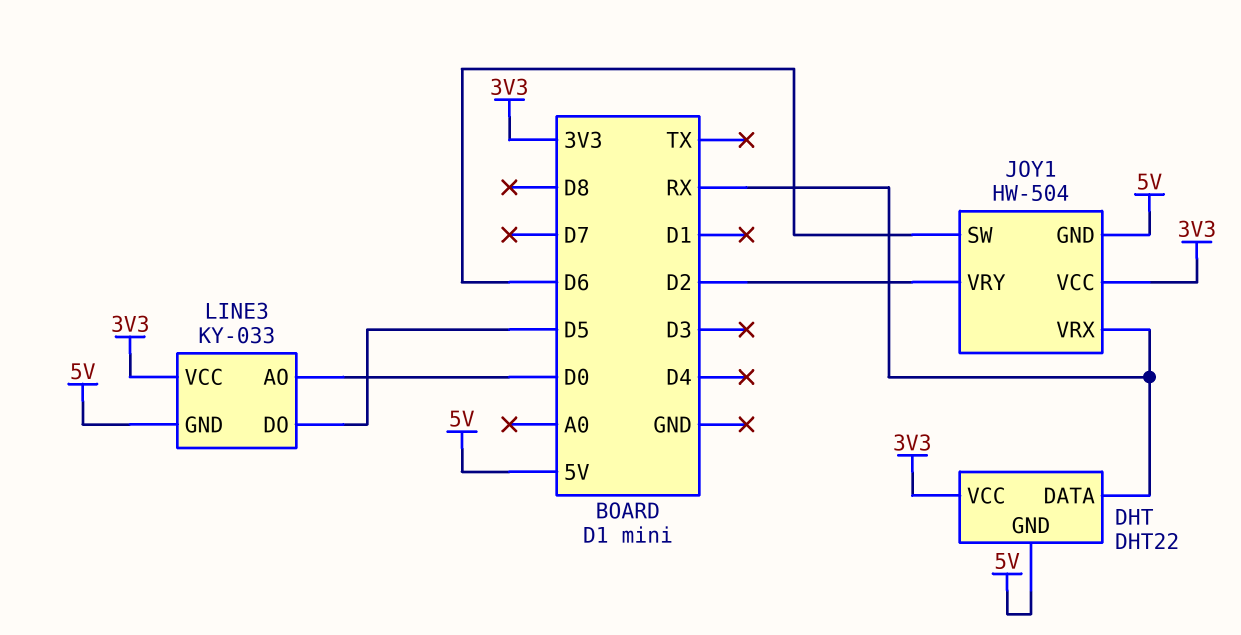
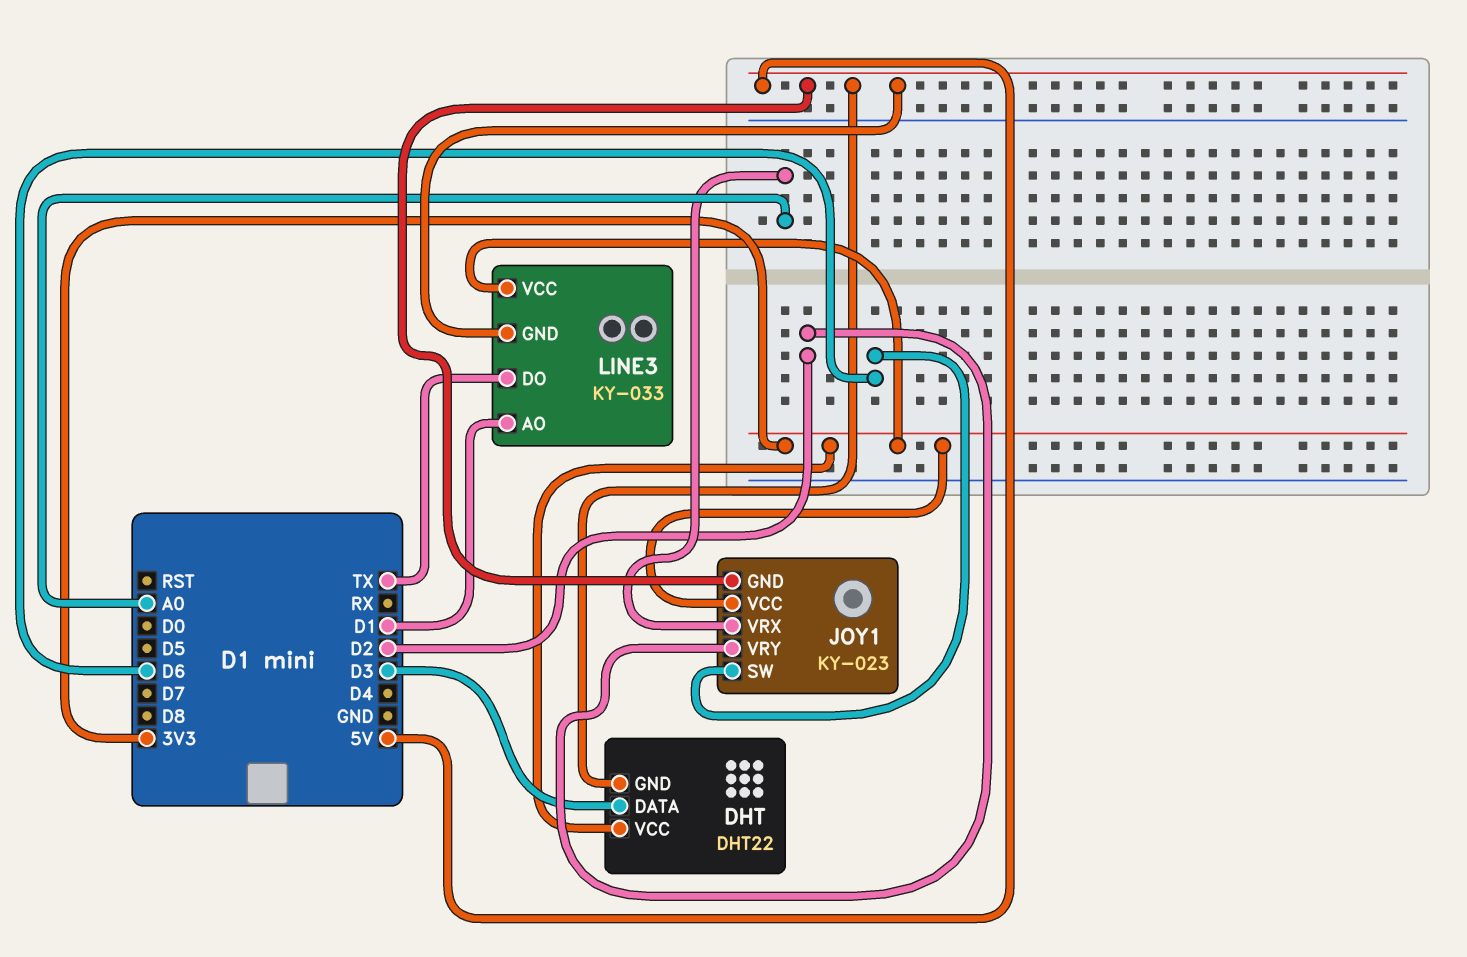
DHT pin DATA: RX -> D3
JOY1: HW-504 -> KY-023
JOY1 pin VRX: RX -> A0
LINE3 pin AO: D0 -> D1
LINE3 pin DO: D5 -> TX

